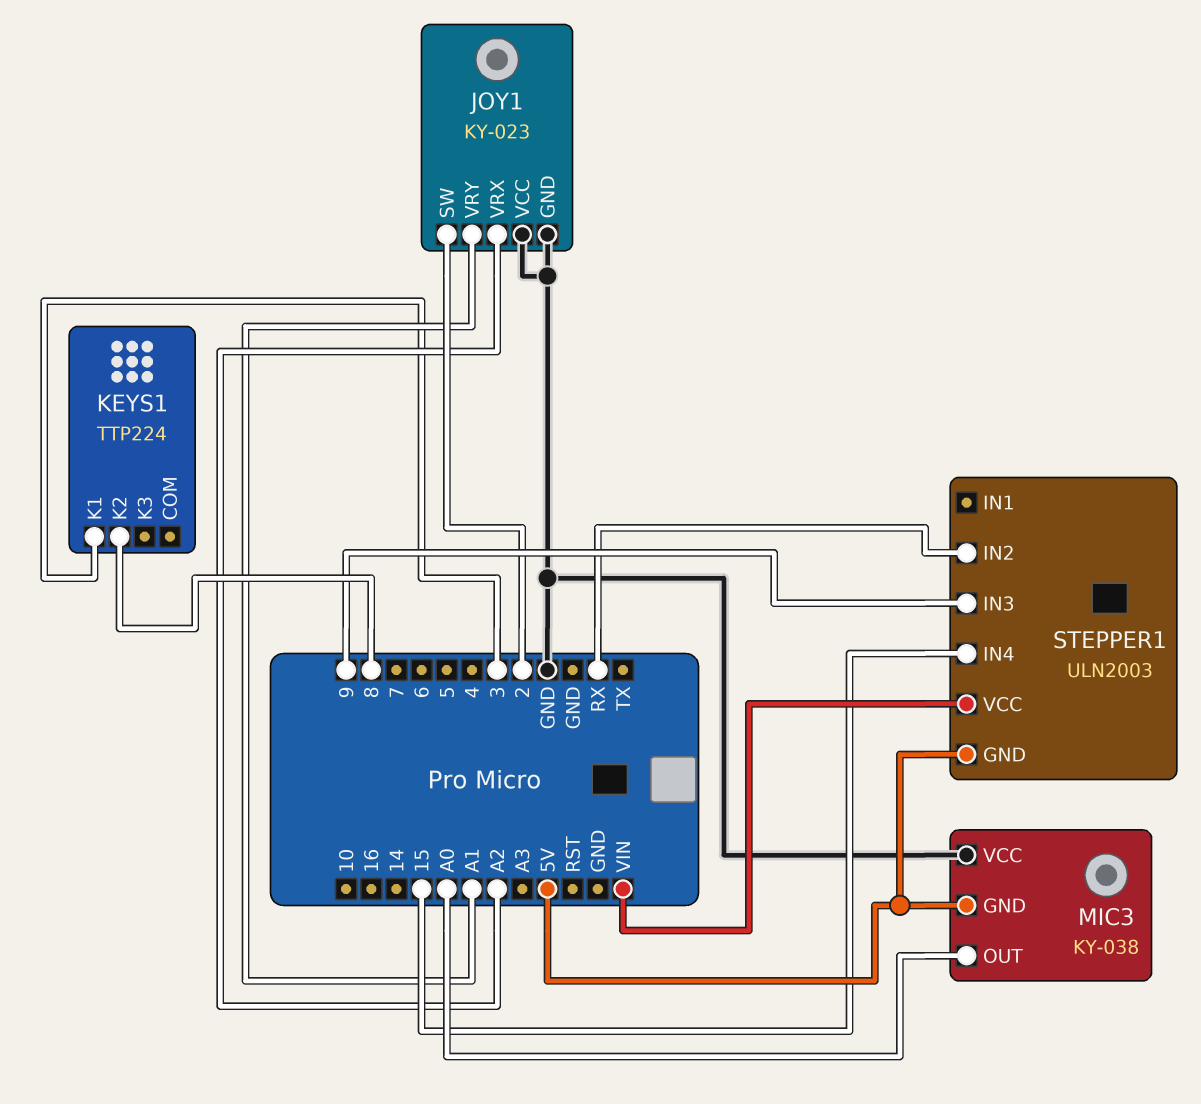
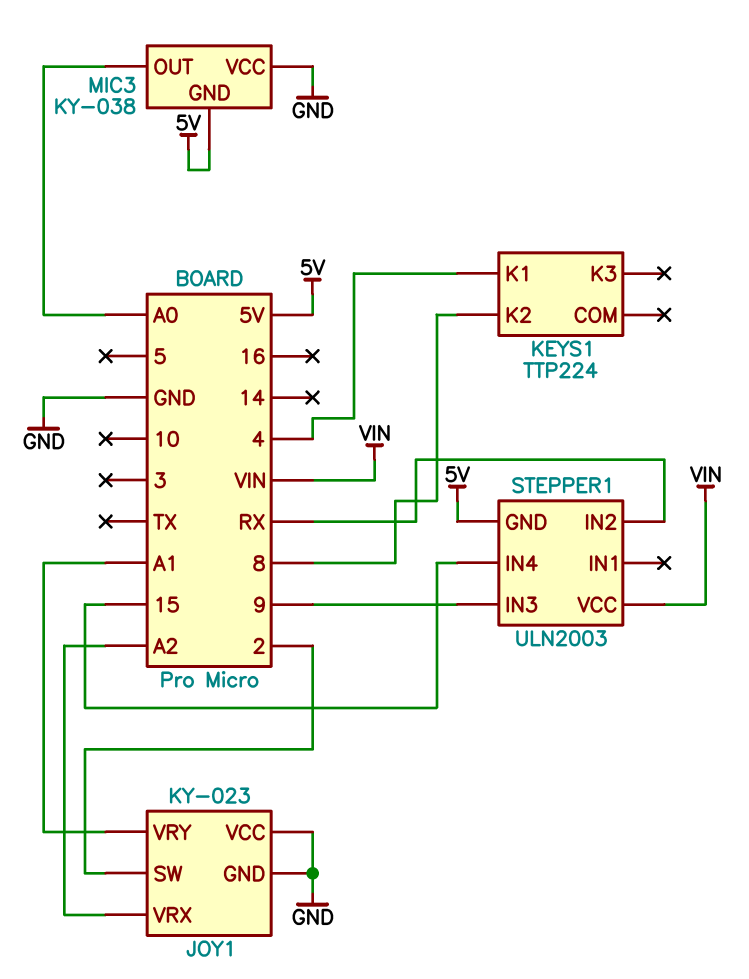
KEYS1 pin K1: 3 -> 4

